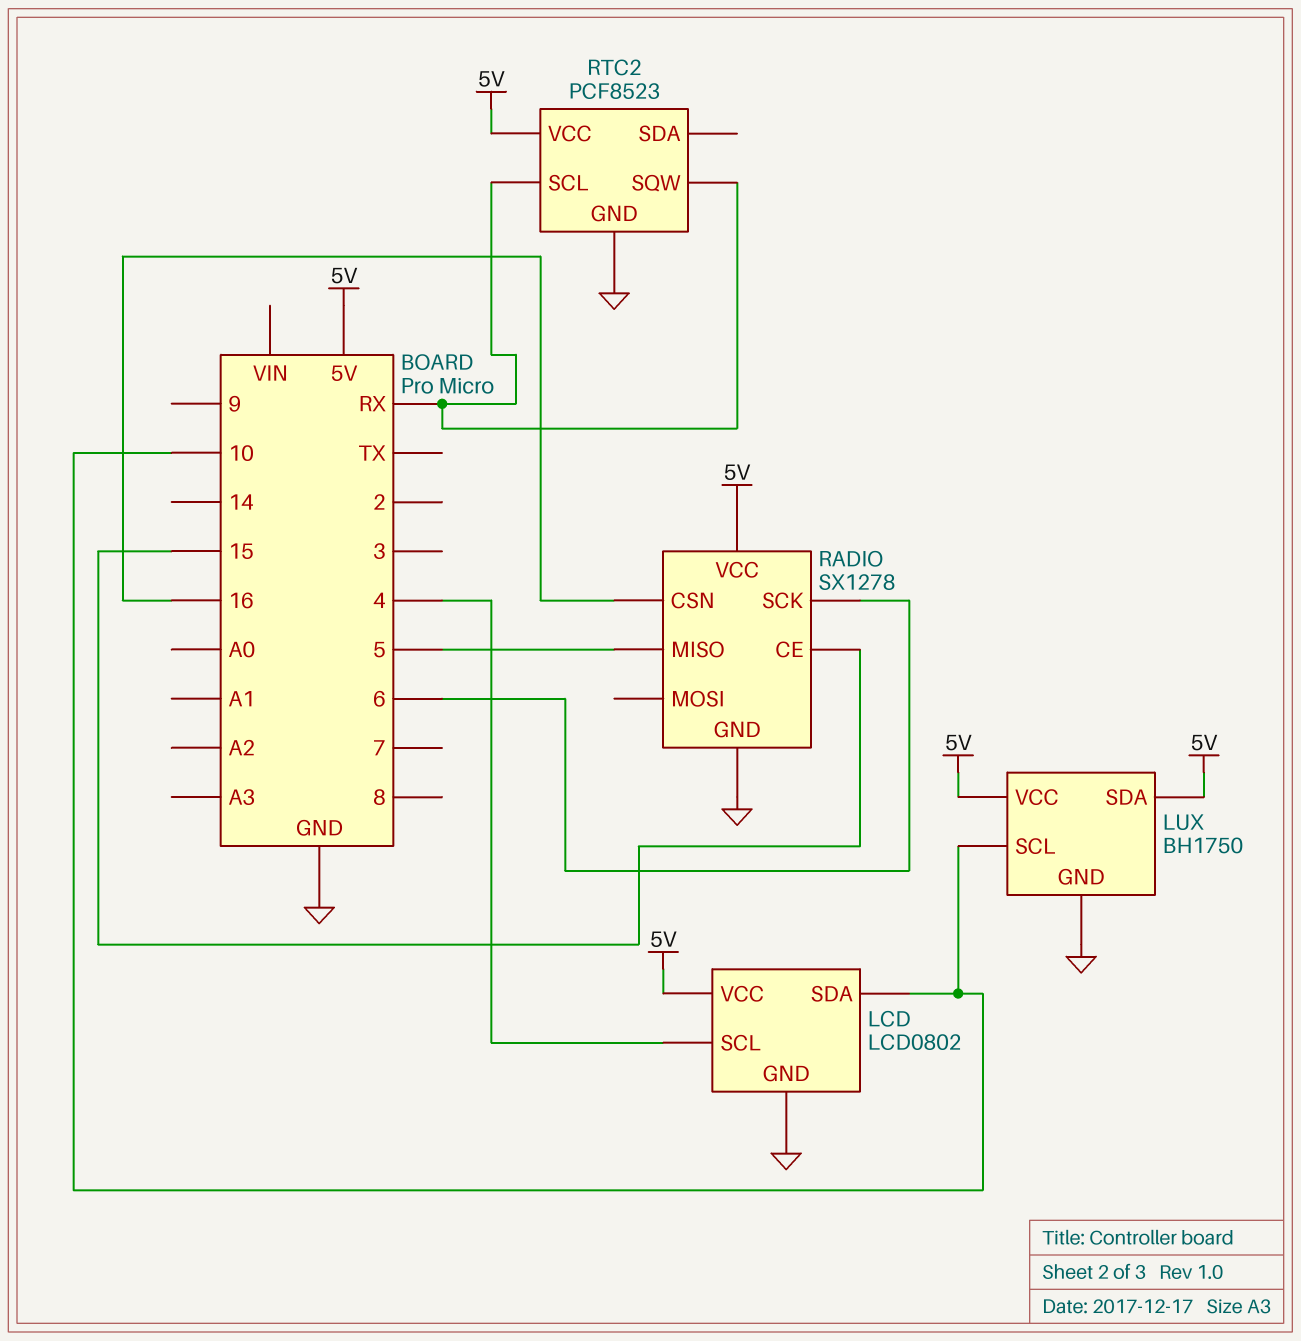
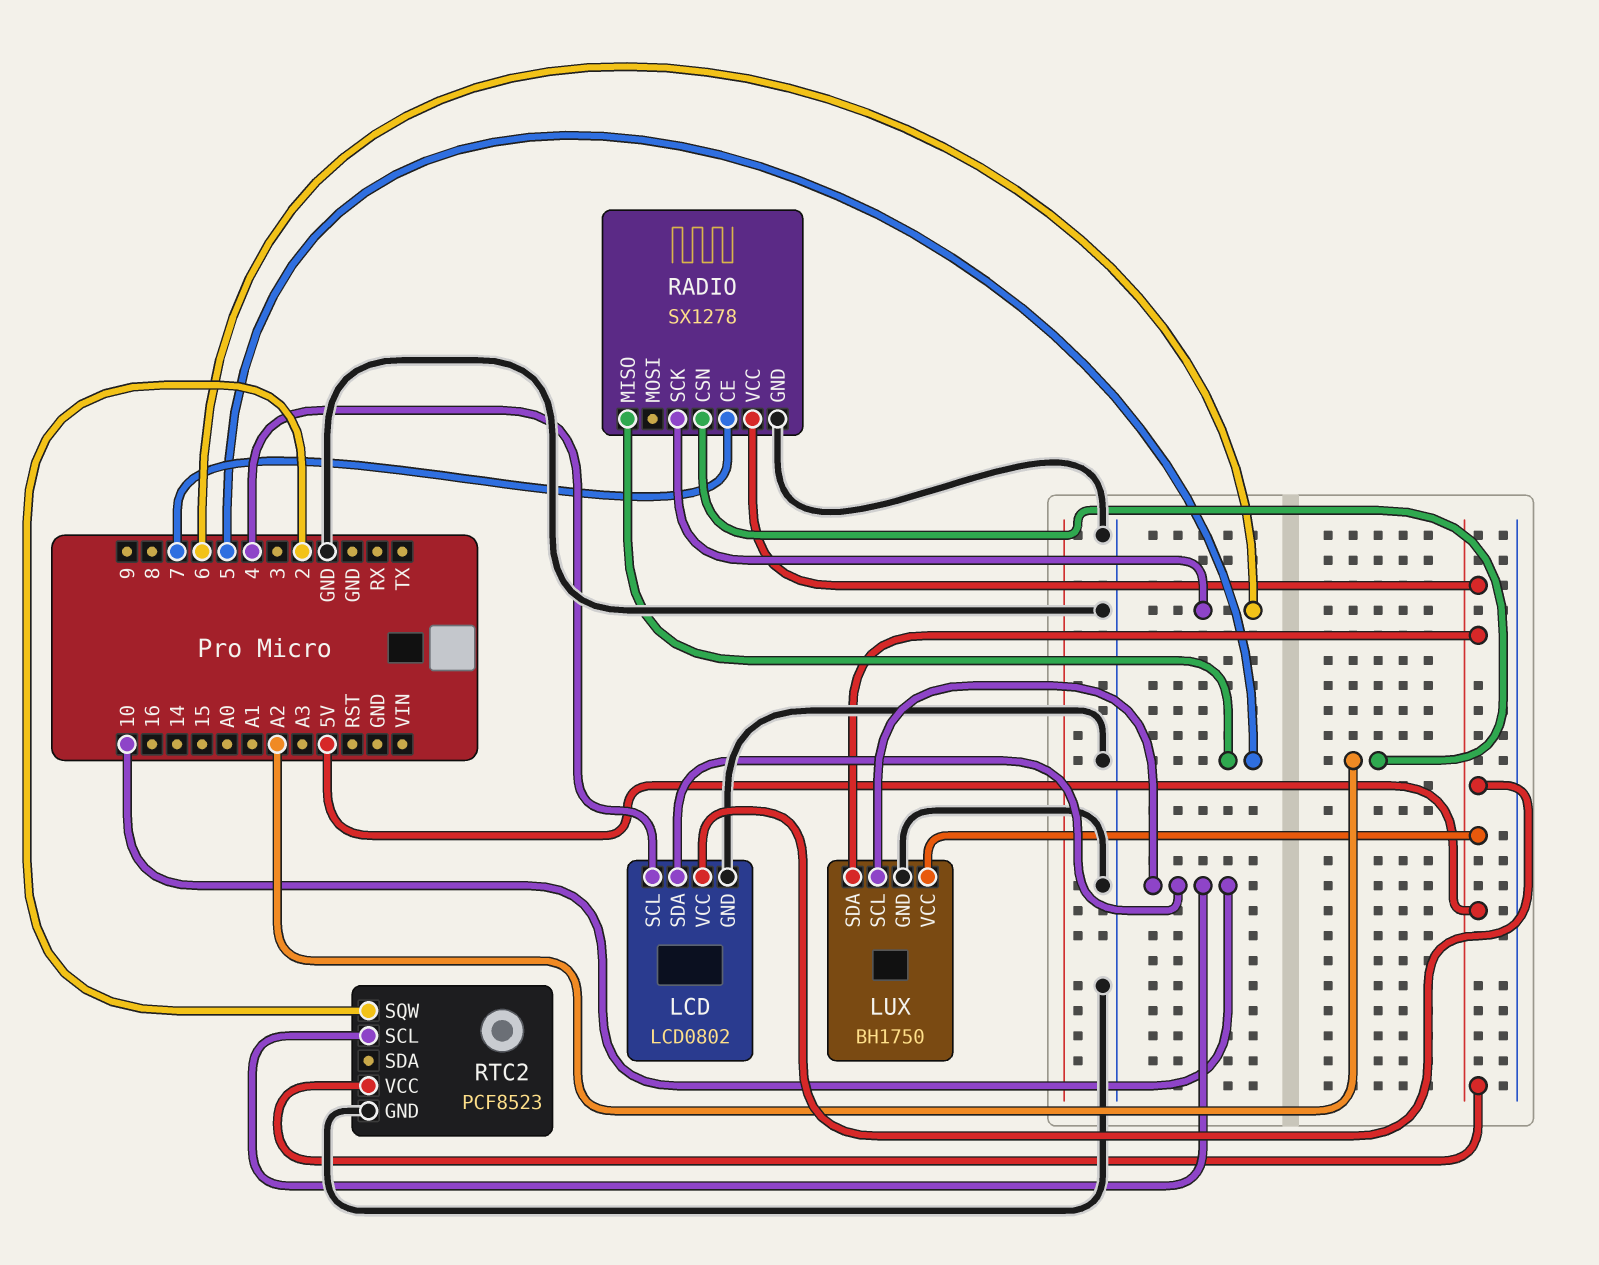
RADIO pin CE: 15 -> 7
RADIO pin CSN: 16 -> A2
RTC2 pin SCL: RX -> 10
RTC2 pin SQW: RX -> 2

